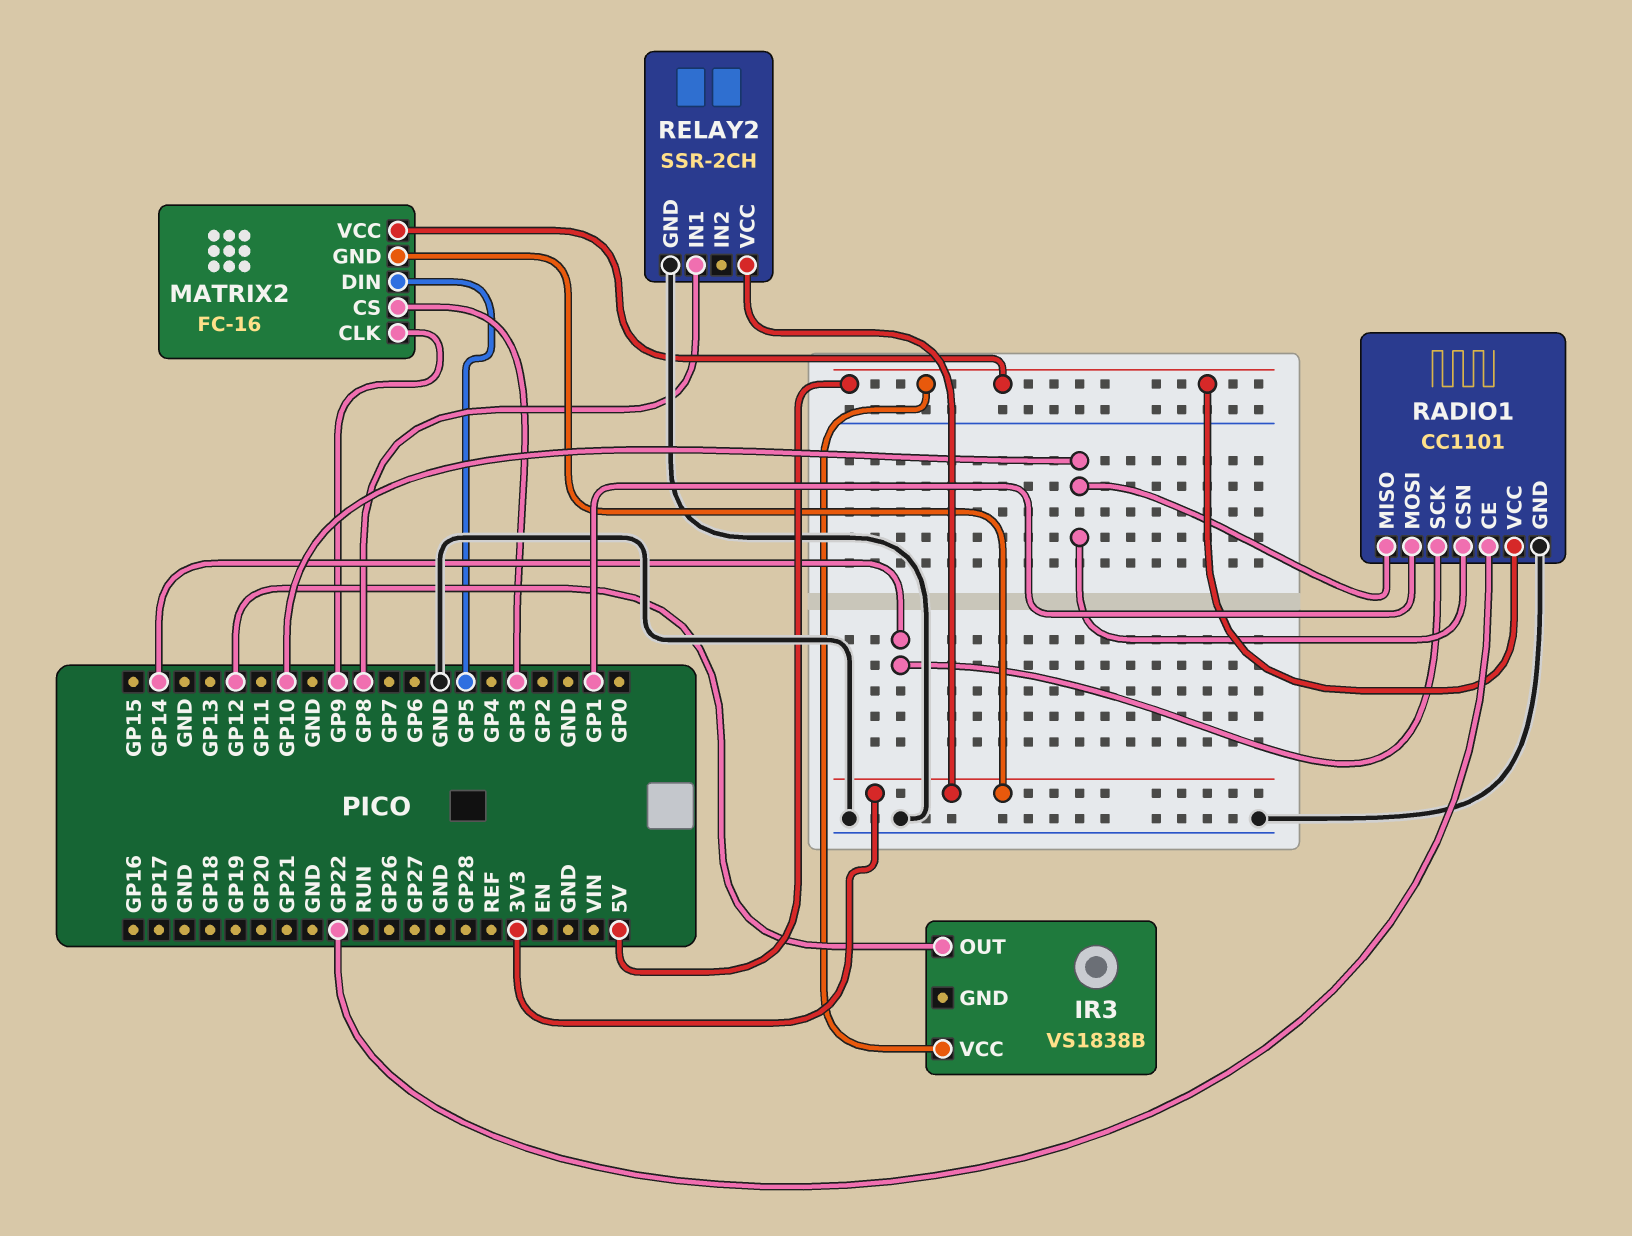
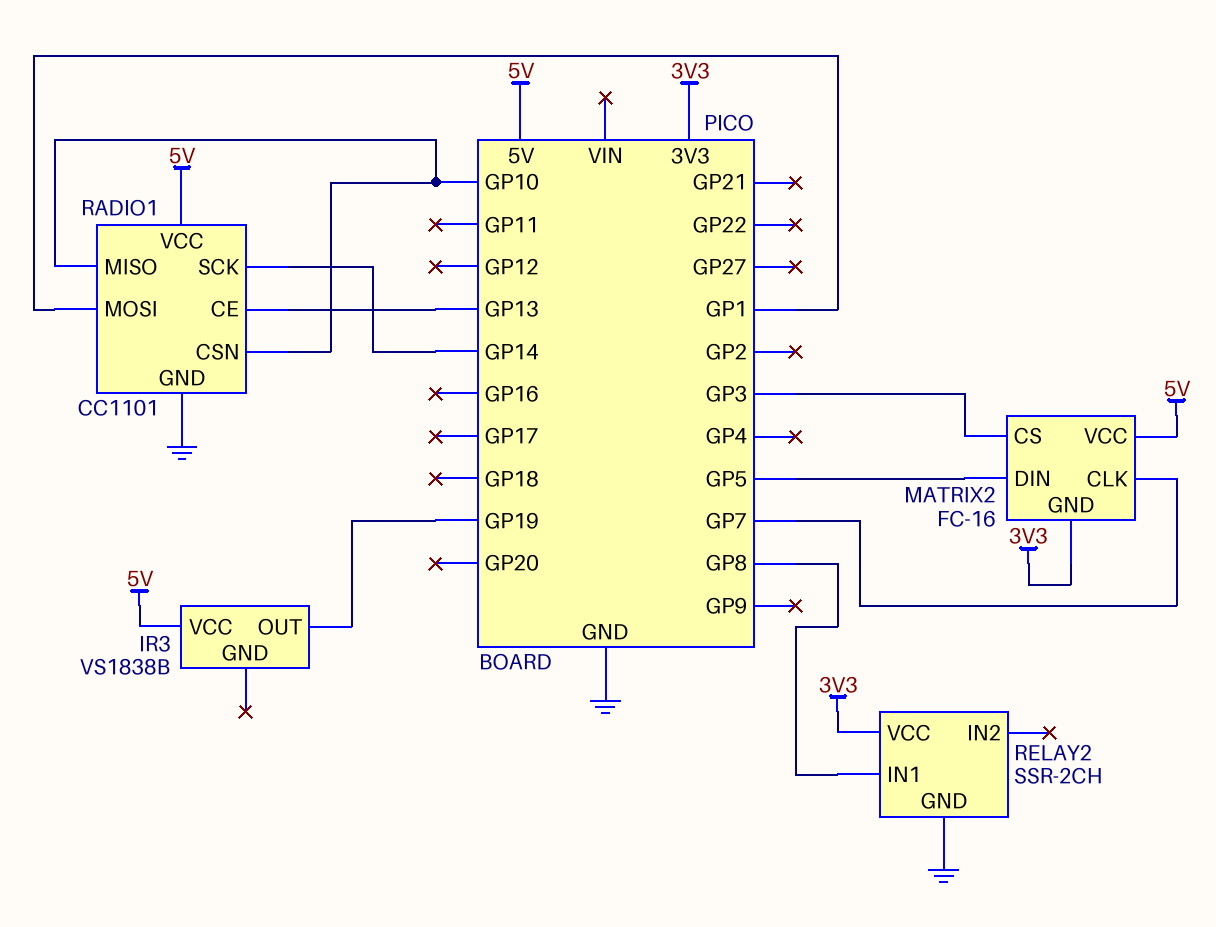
IR3 pin OUT: GP12 -> GP19
MATRIX2 pin CLK: GP9 -> GP7
RADIO1 pin CE: GP22 -> GP13

